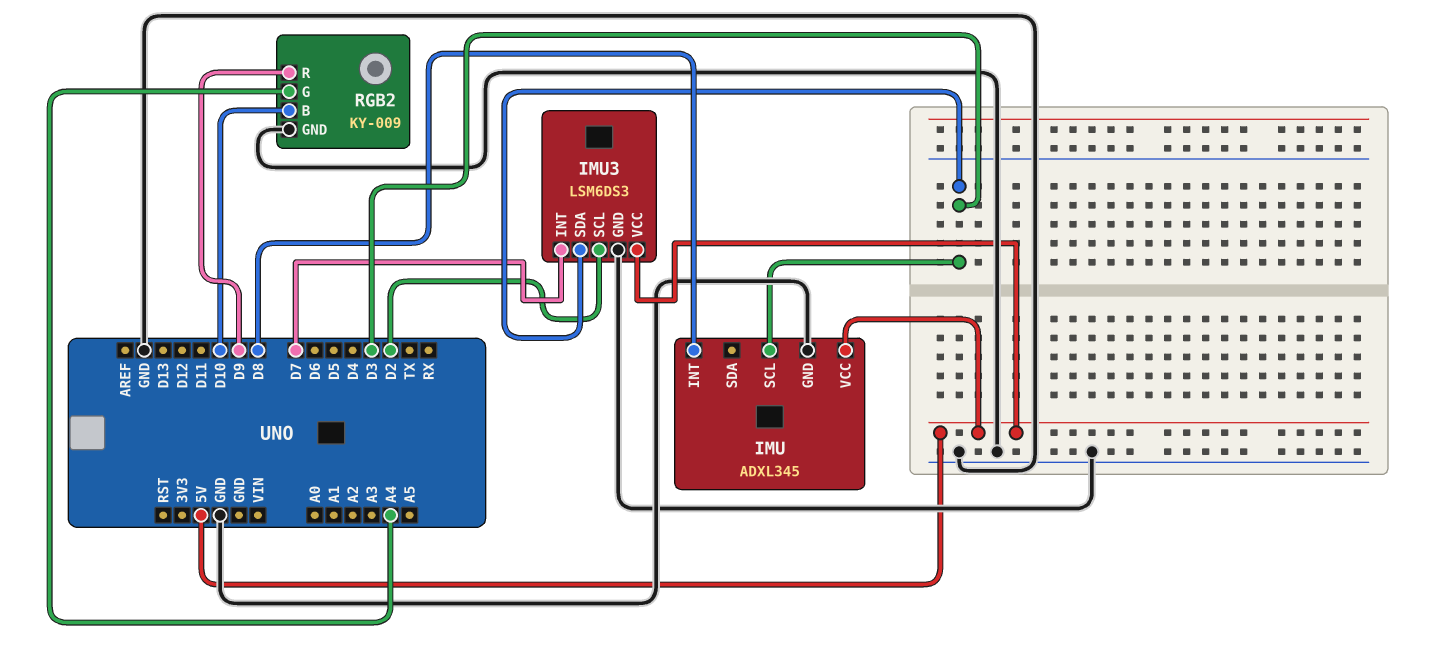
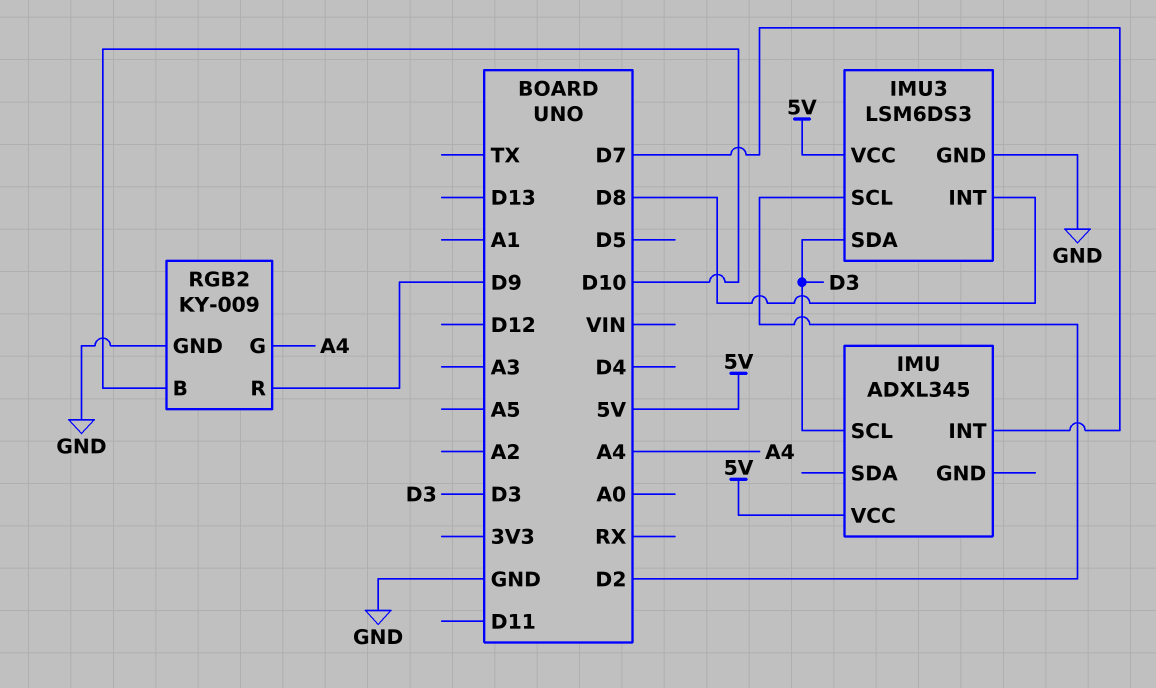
IMU pin GND: GND -> none
IMU pin INT: D8 -> D7
IMU3 pin INT: D7 -> D8

